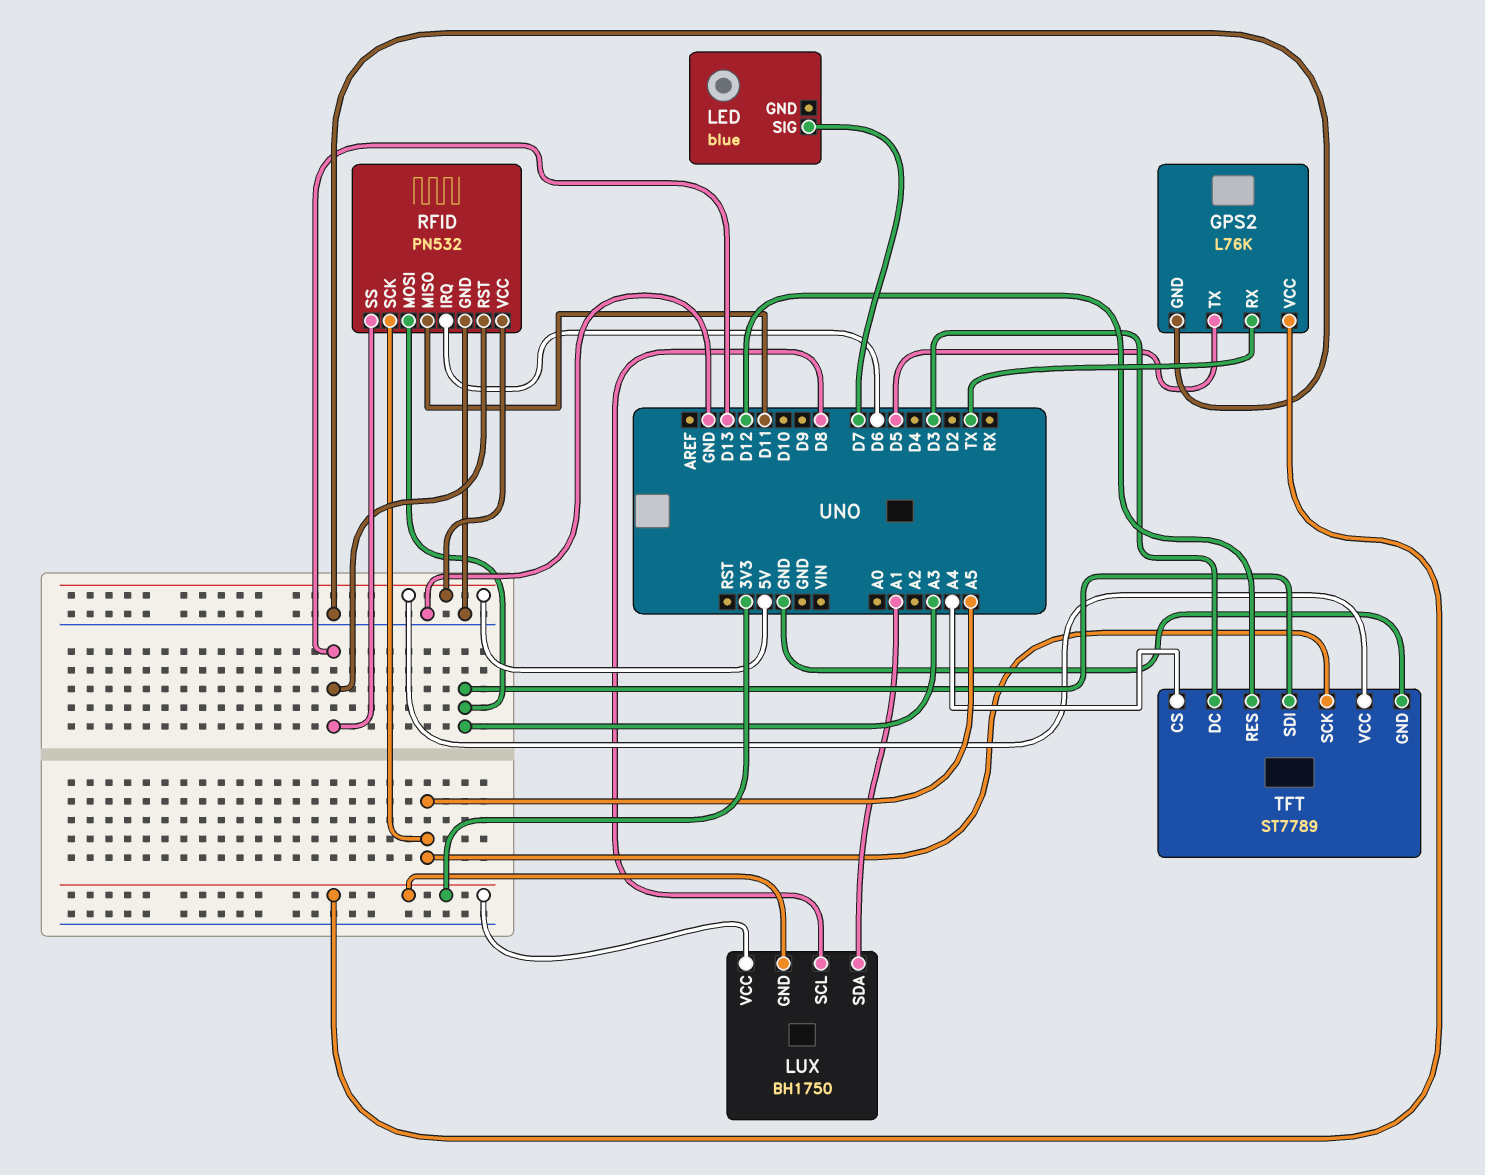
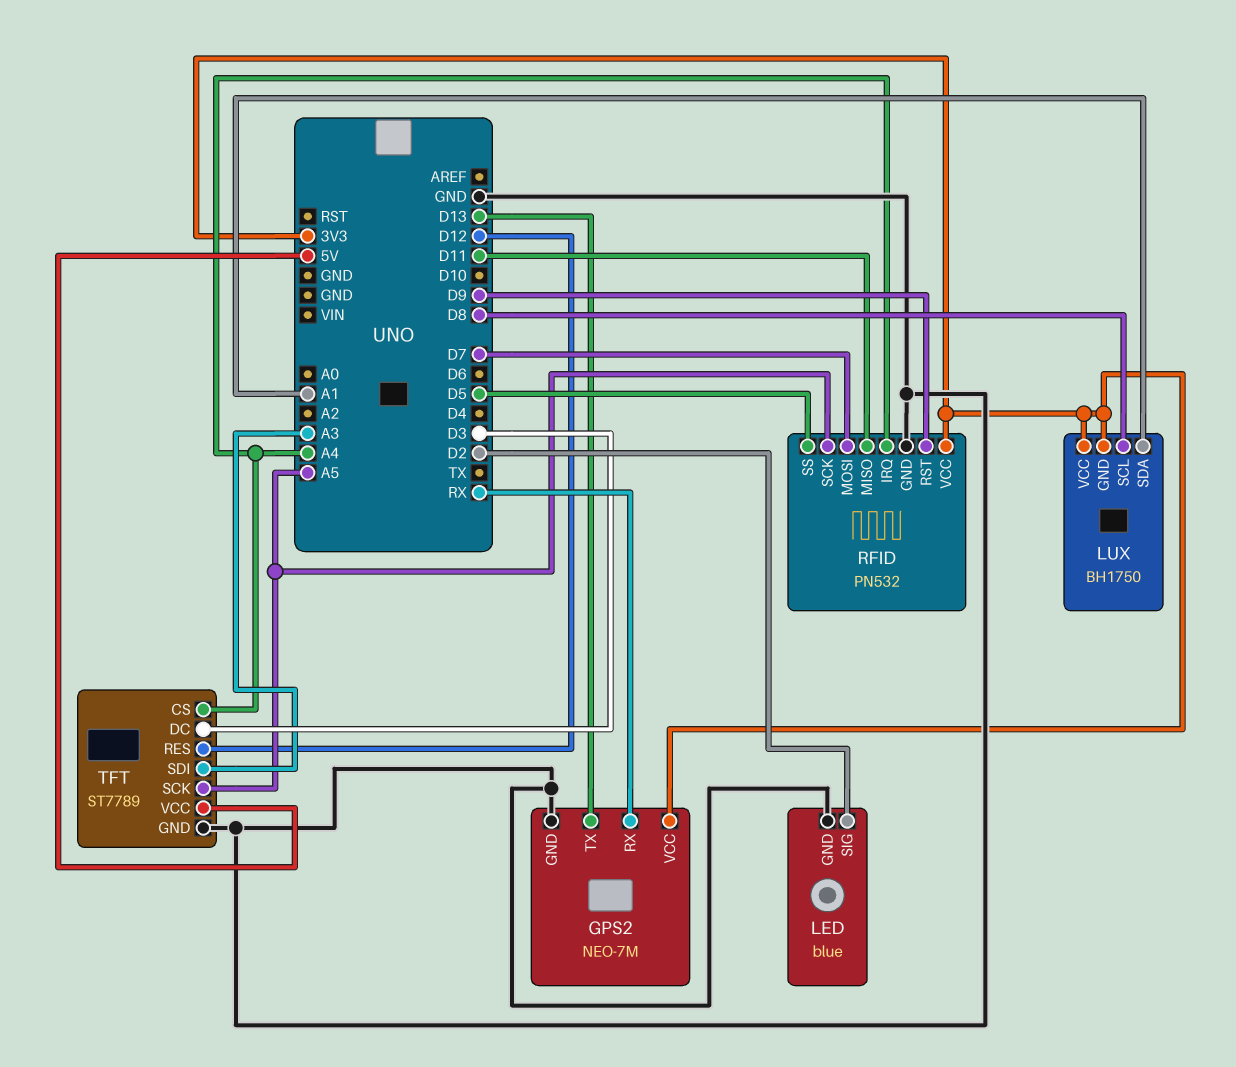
GPS2: L76K -> NEO-7M
GPS2 pin RX: TX -> RX
GPS2 pin TX: D5 -> D13
LED pin GND: none -> GND
LED pin SIG: D7 -> D2
RFID pin IRQ: D6 -> A4
RFID pin MOSI: A3 -> D7
RFID pin RST: D13 -> D9
RFID pin SS: D13 -> D5
RFID pin VCC: 5V -> 3V3

